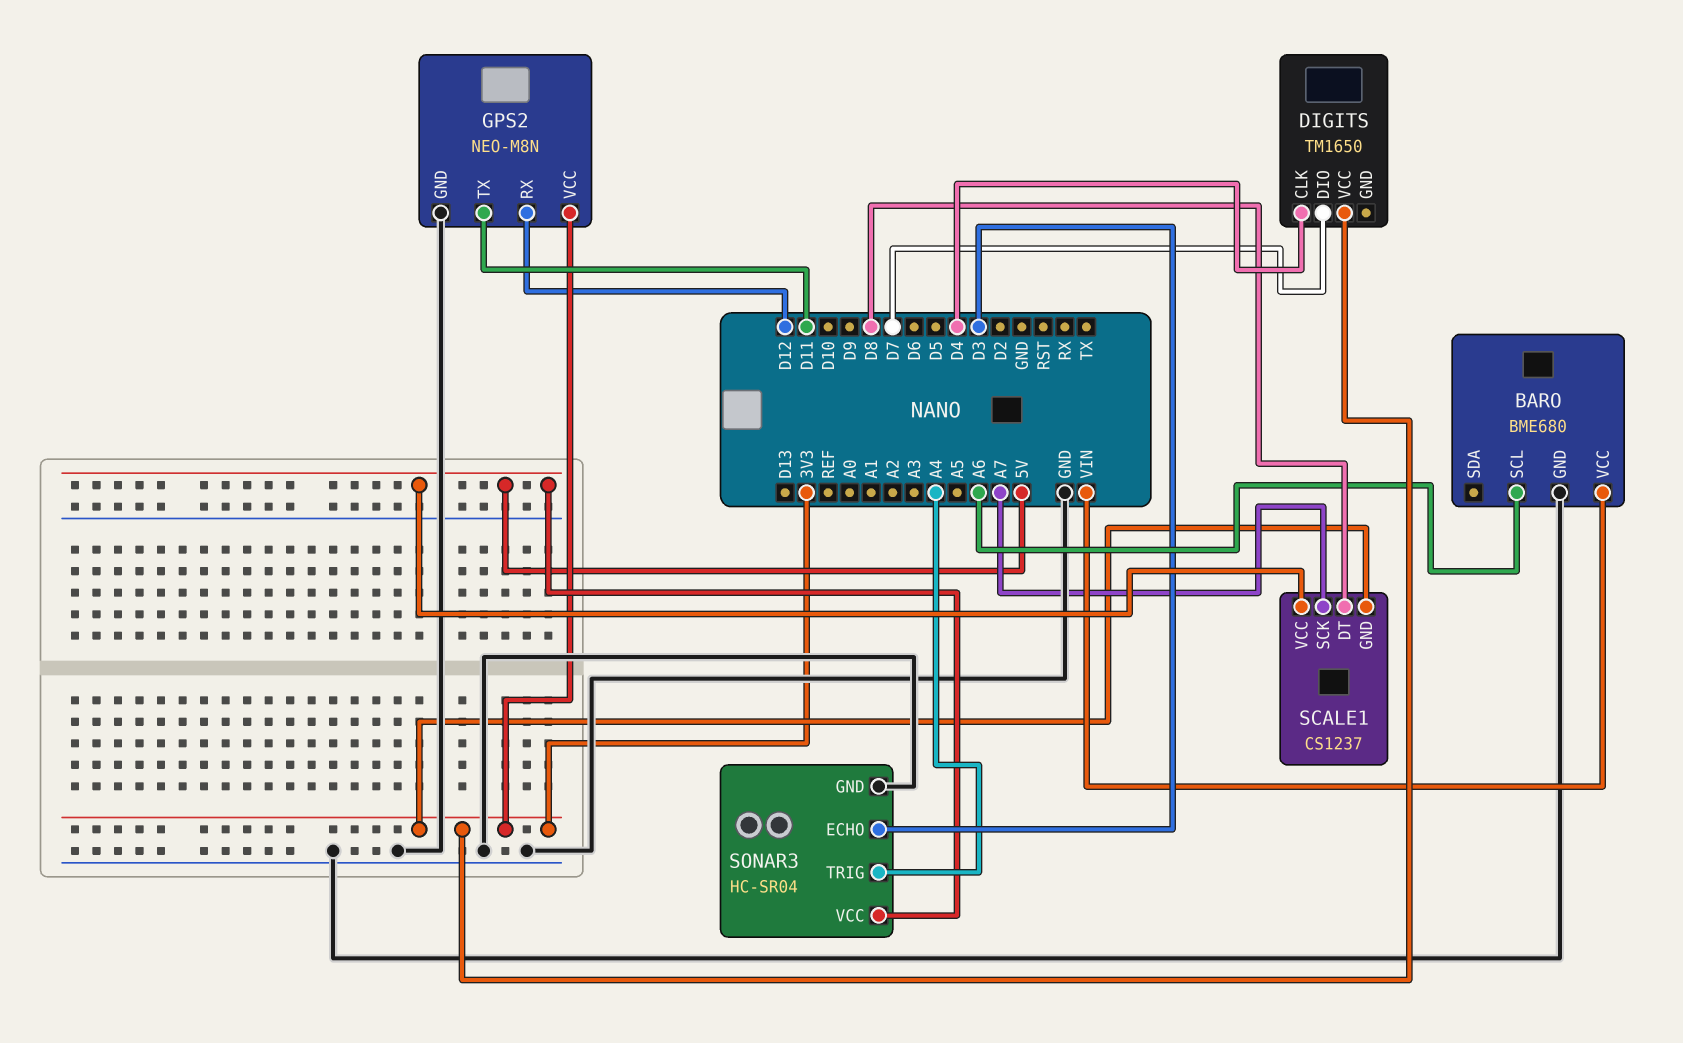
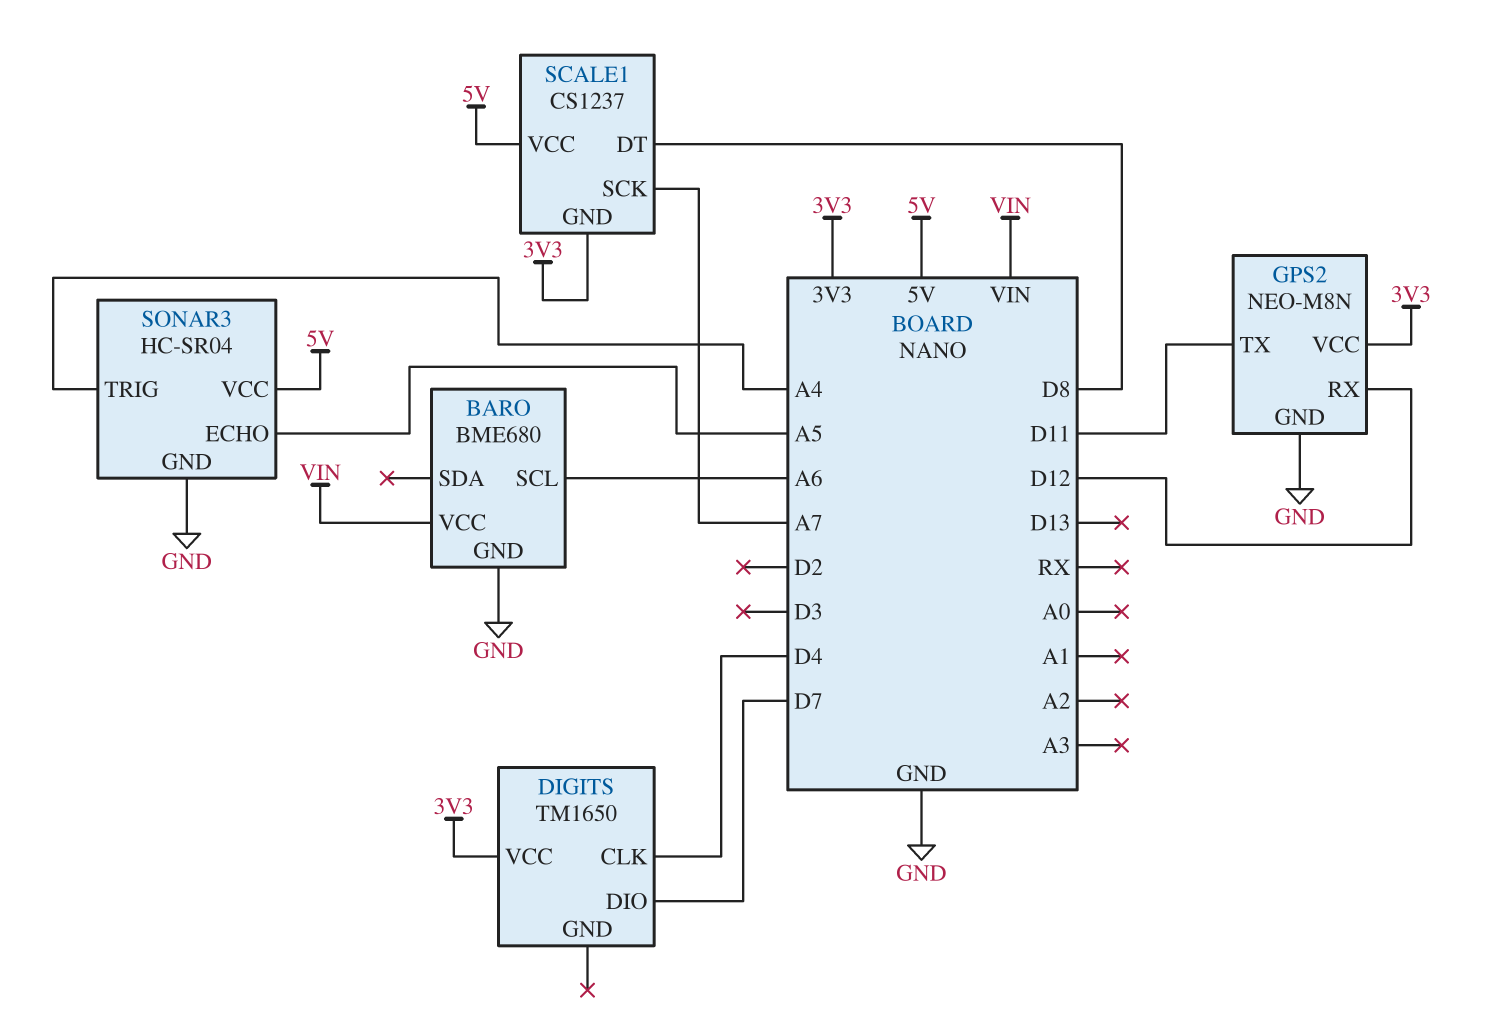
SONAR3 pin ECHO: D3 -> A5

